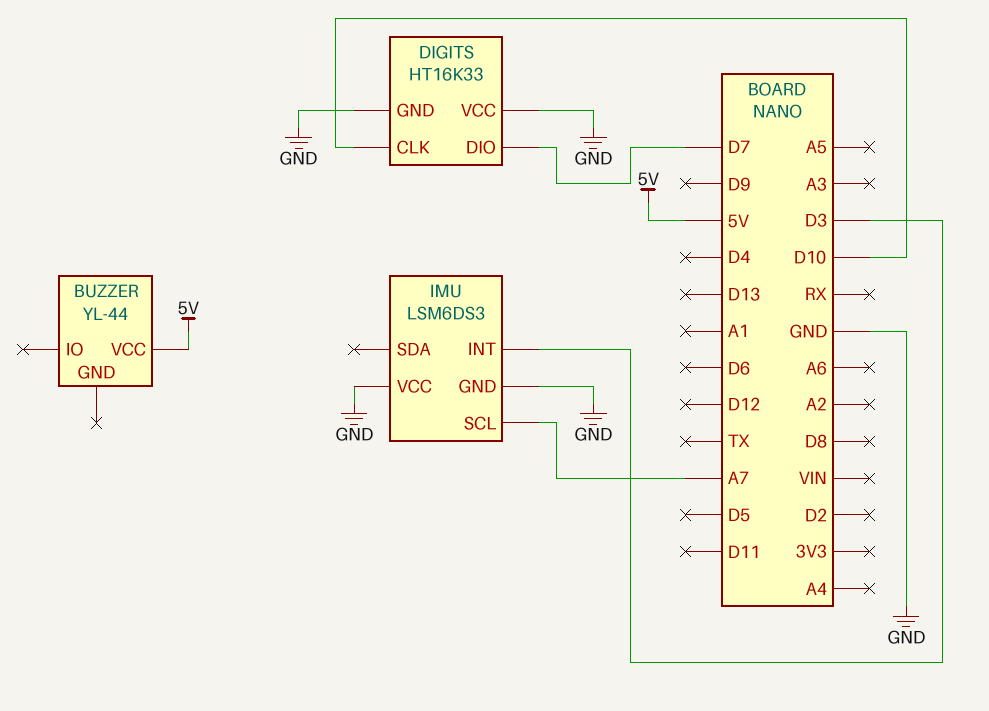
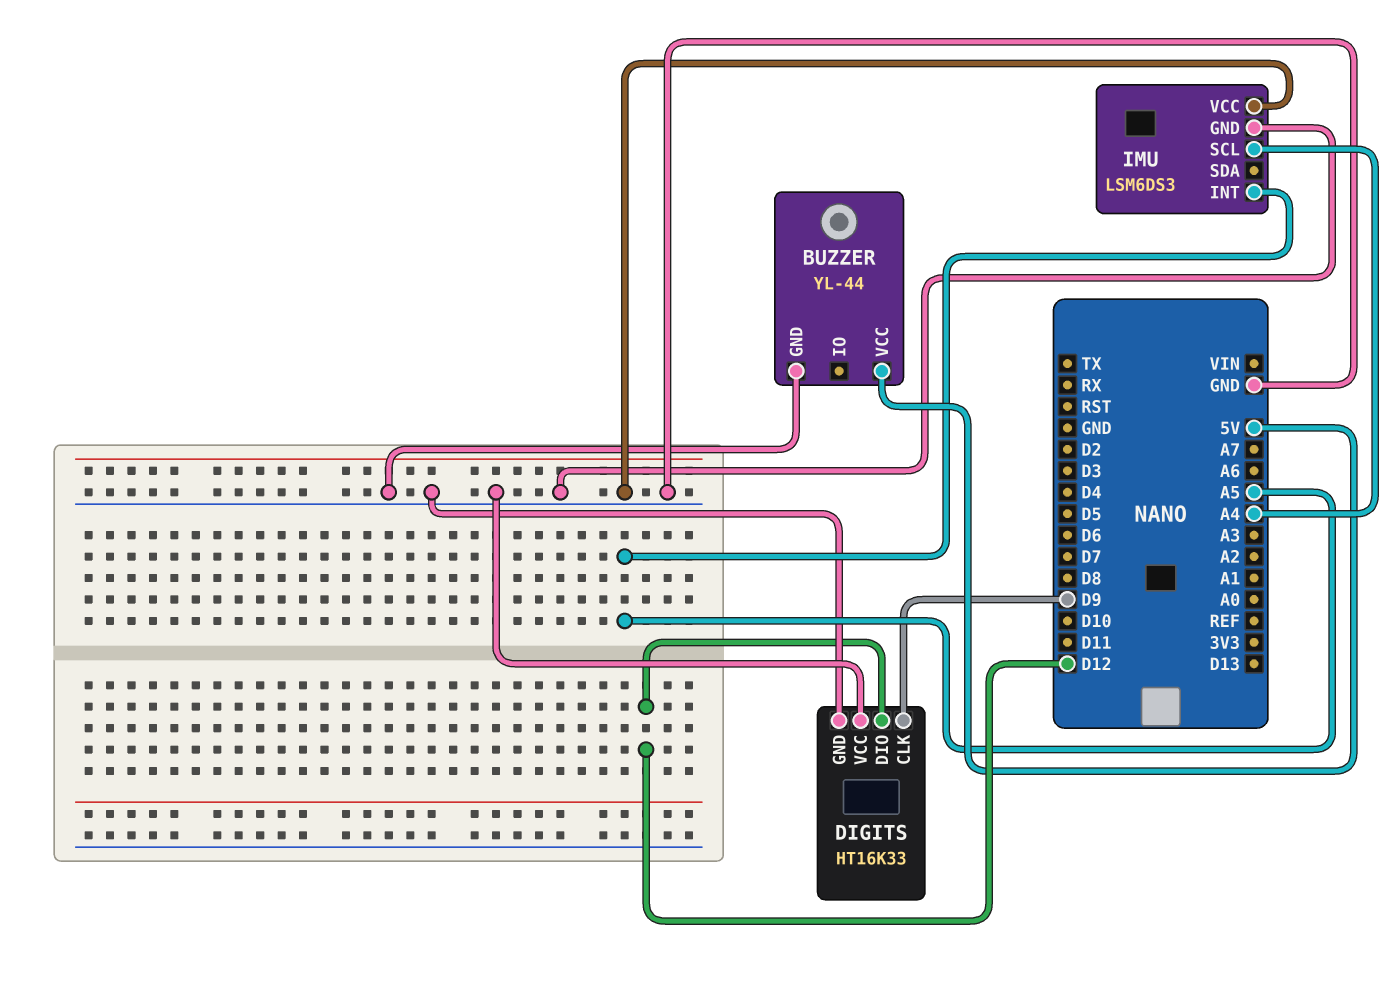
BUZZER pin GND: none -> GND
DIGITS pin CLK: D10 -> D9
DIGITS pin DIO: D7 -> D12
IMU pin INT: D3 -> A5
IMU pin SCL: A7 -> A4

